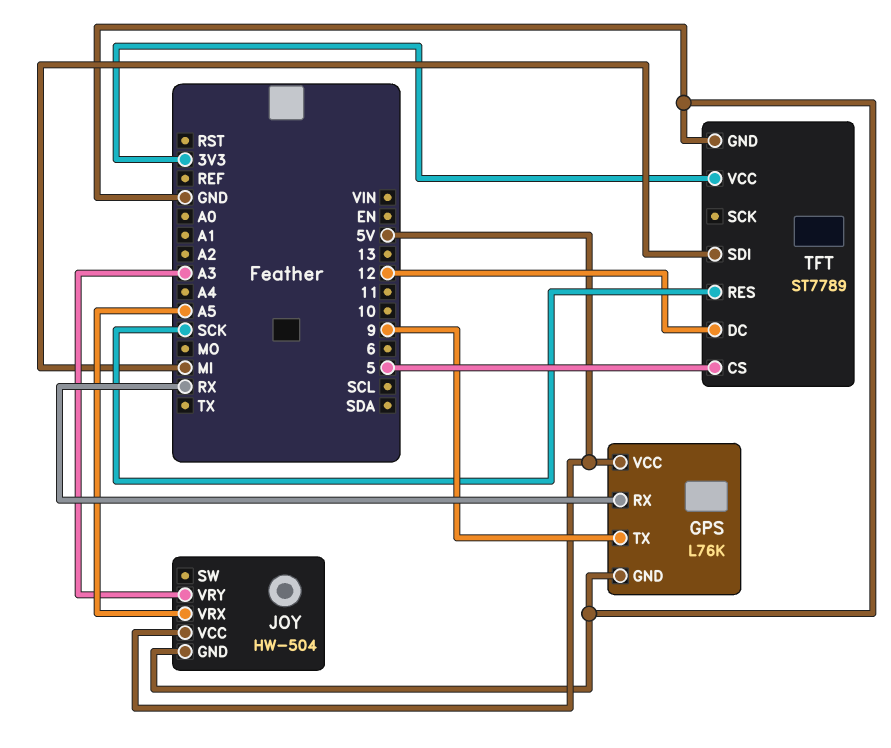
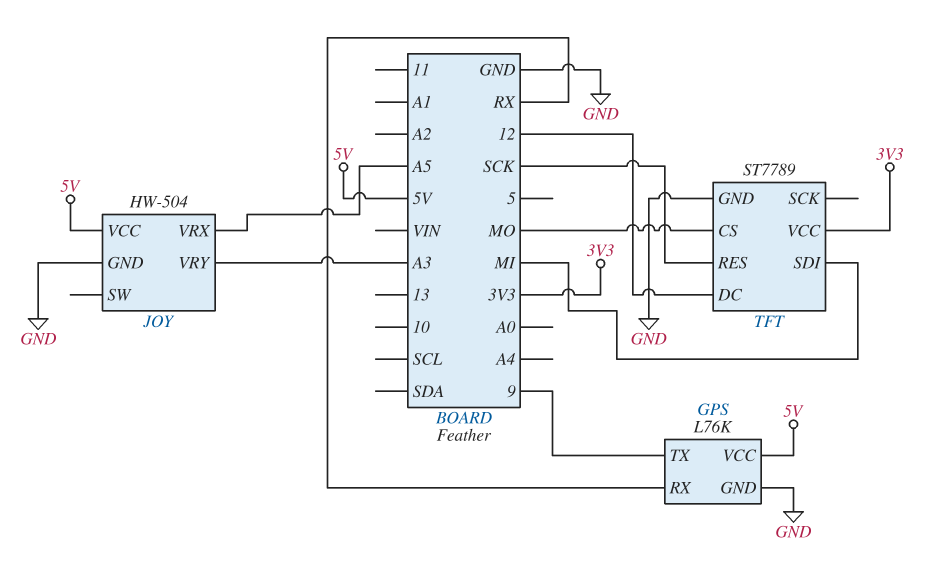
TFT pin CS: 5 -> MO

